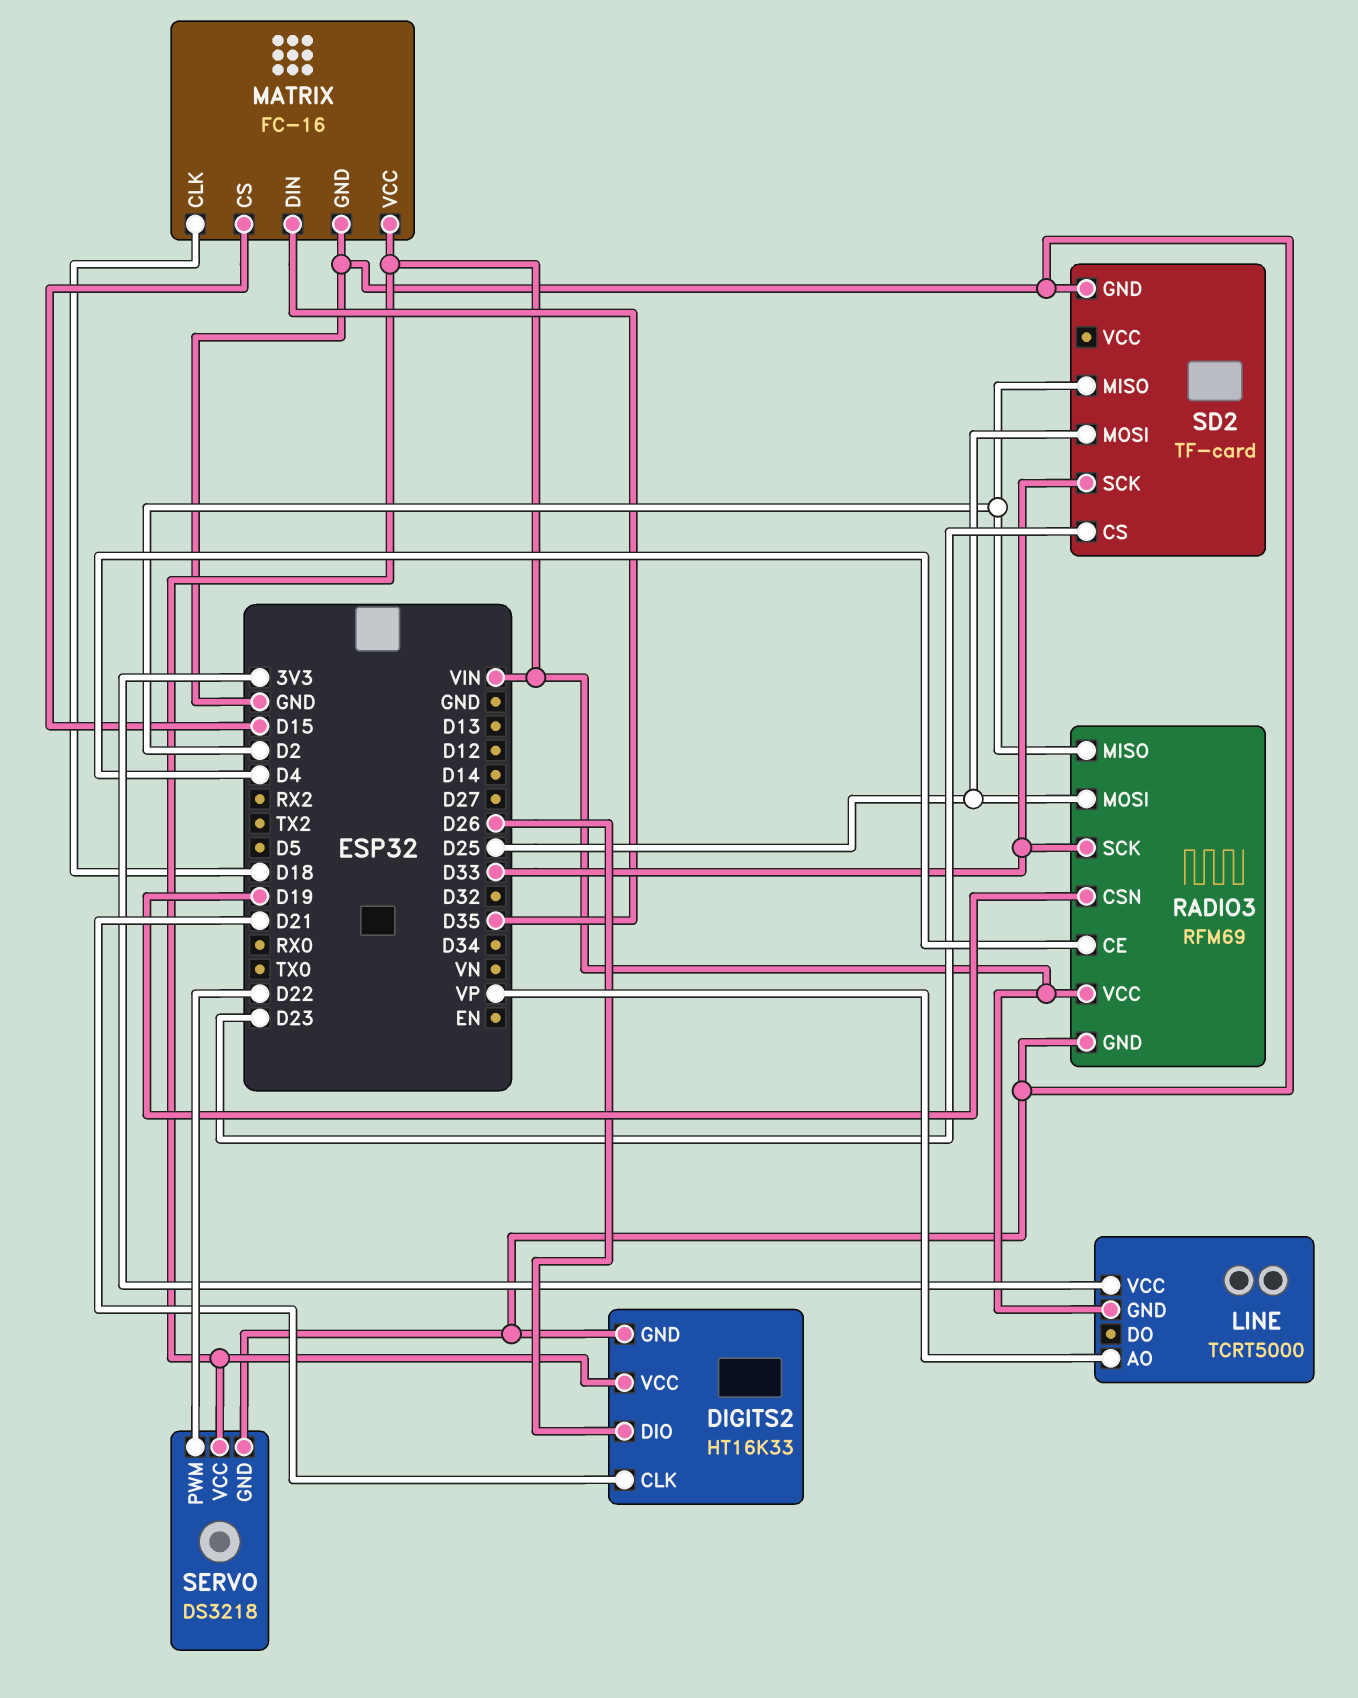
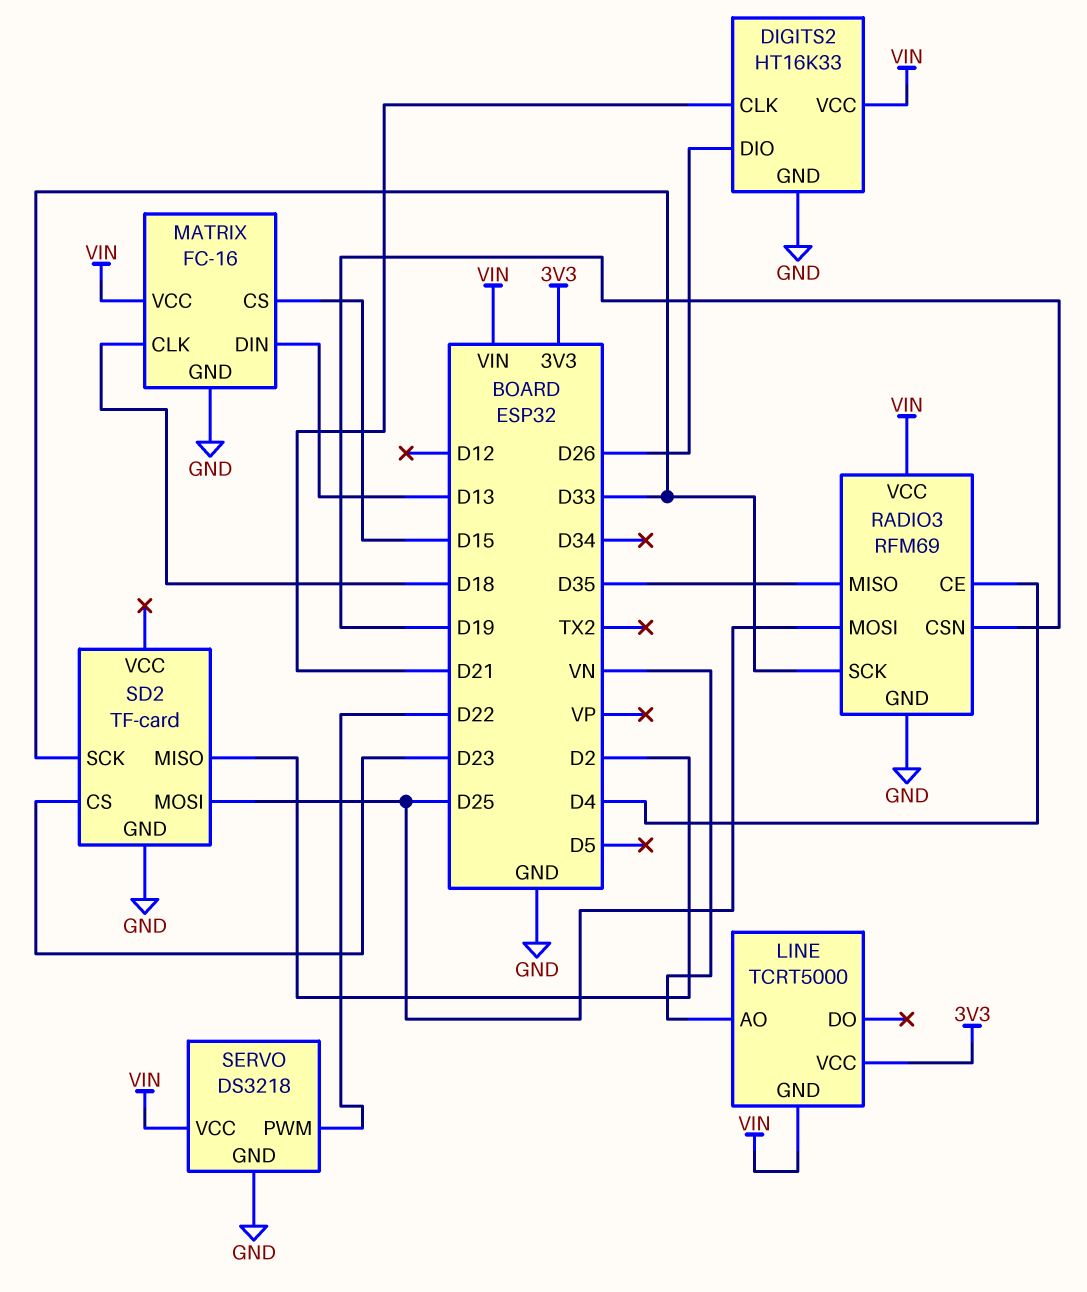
LINE pin AO: VP -> VN
MATRIX pin DIN: D35 -> D13
RADIO3 pin MISO: D2 -> D35

